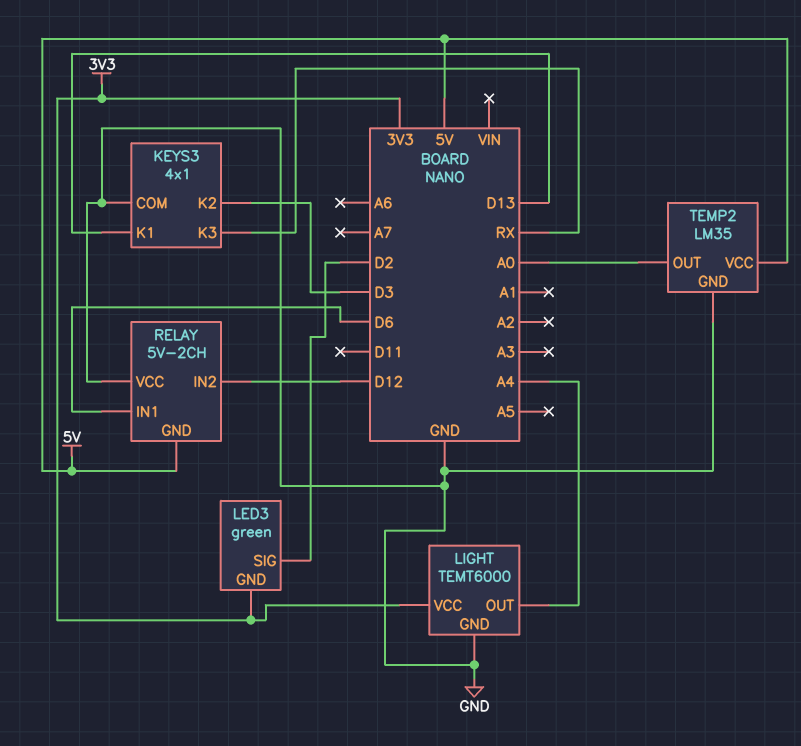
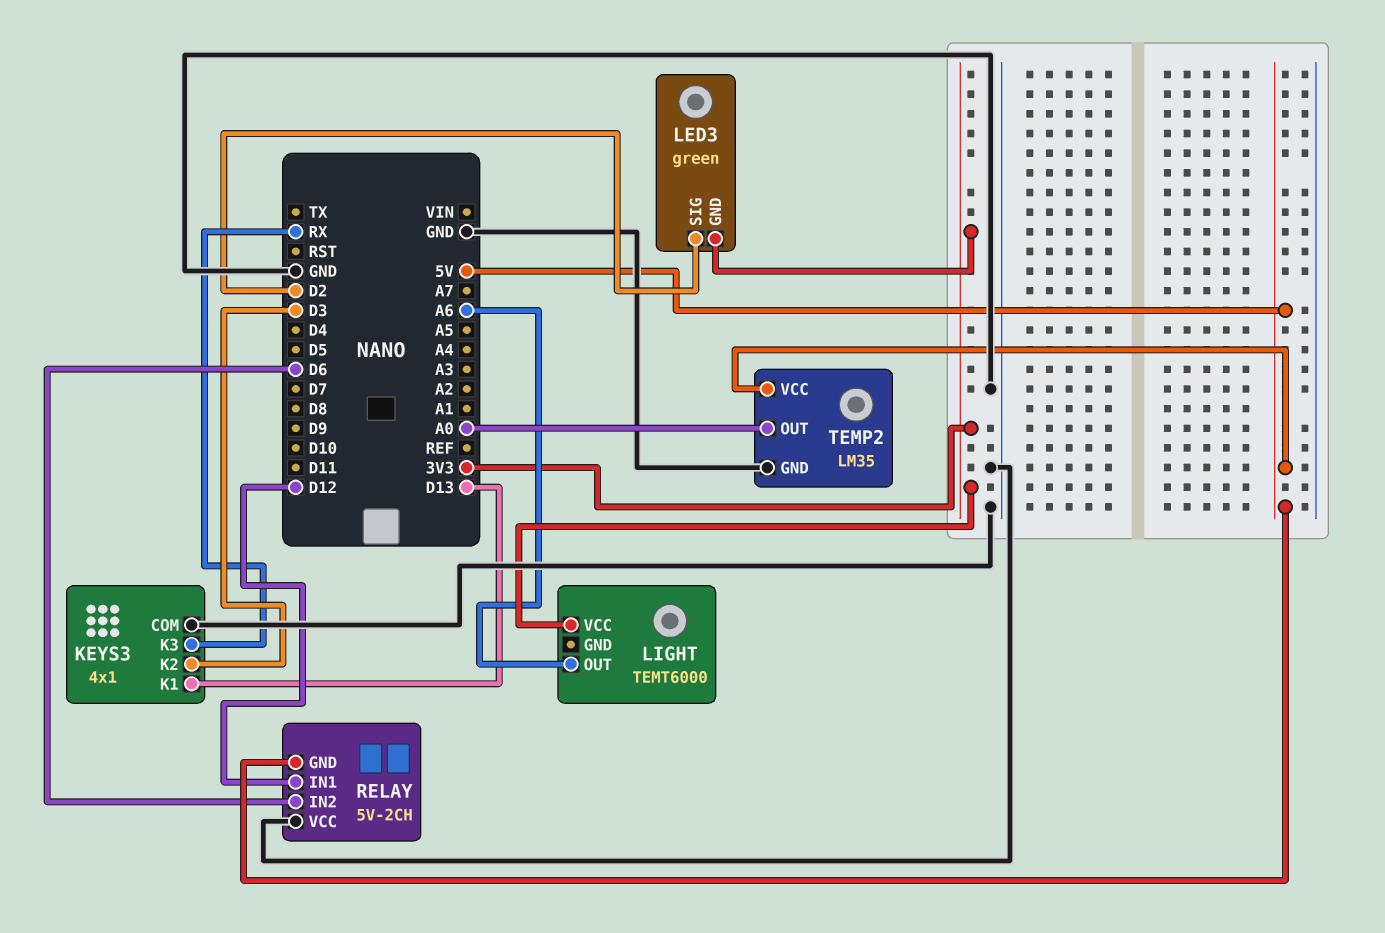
LIGHT pin GND: GND -> none
LIGHT pin OUT: A4 -> A6
RELAY pin IN1: D6 -> D12
RELAY pin IN2: D12 -> D6

